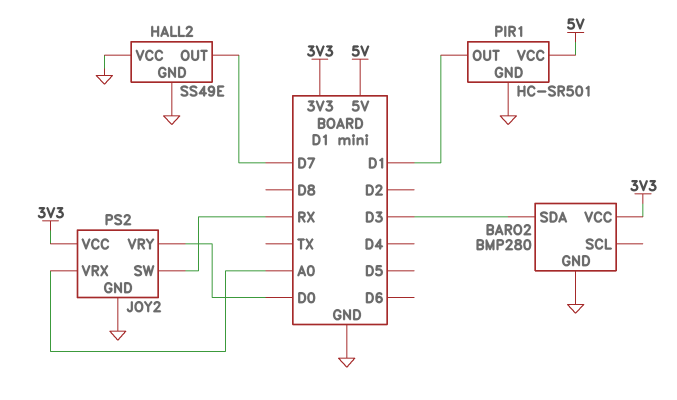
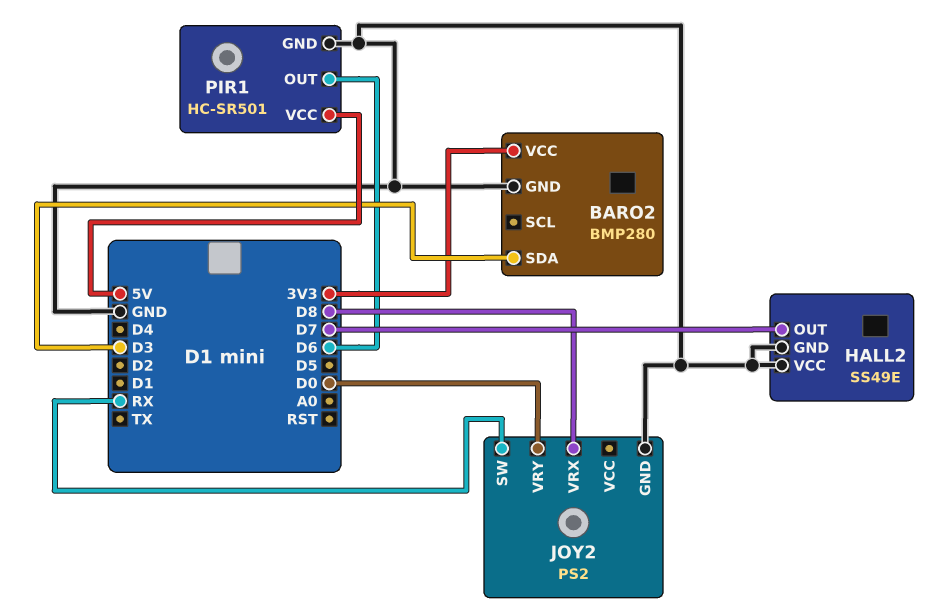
JOY2 pin VCC: 3V3 -> none
JOY2 pin VRX: A0 -> D8
PIR1 pin OUT: D1 -> D6

